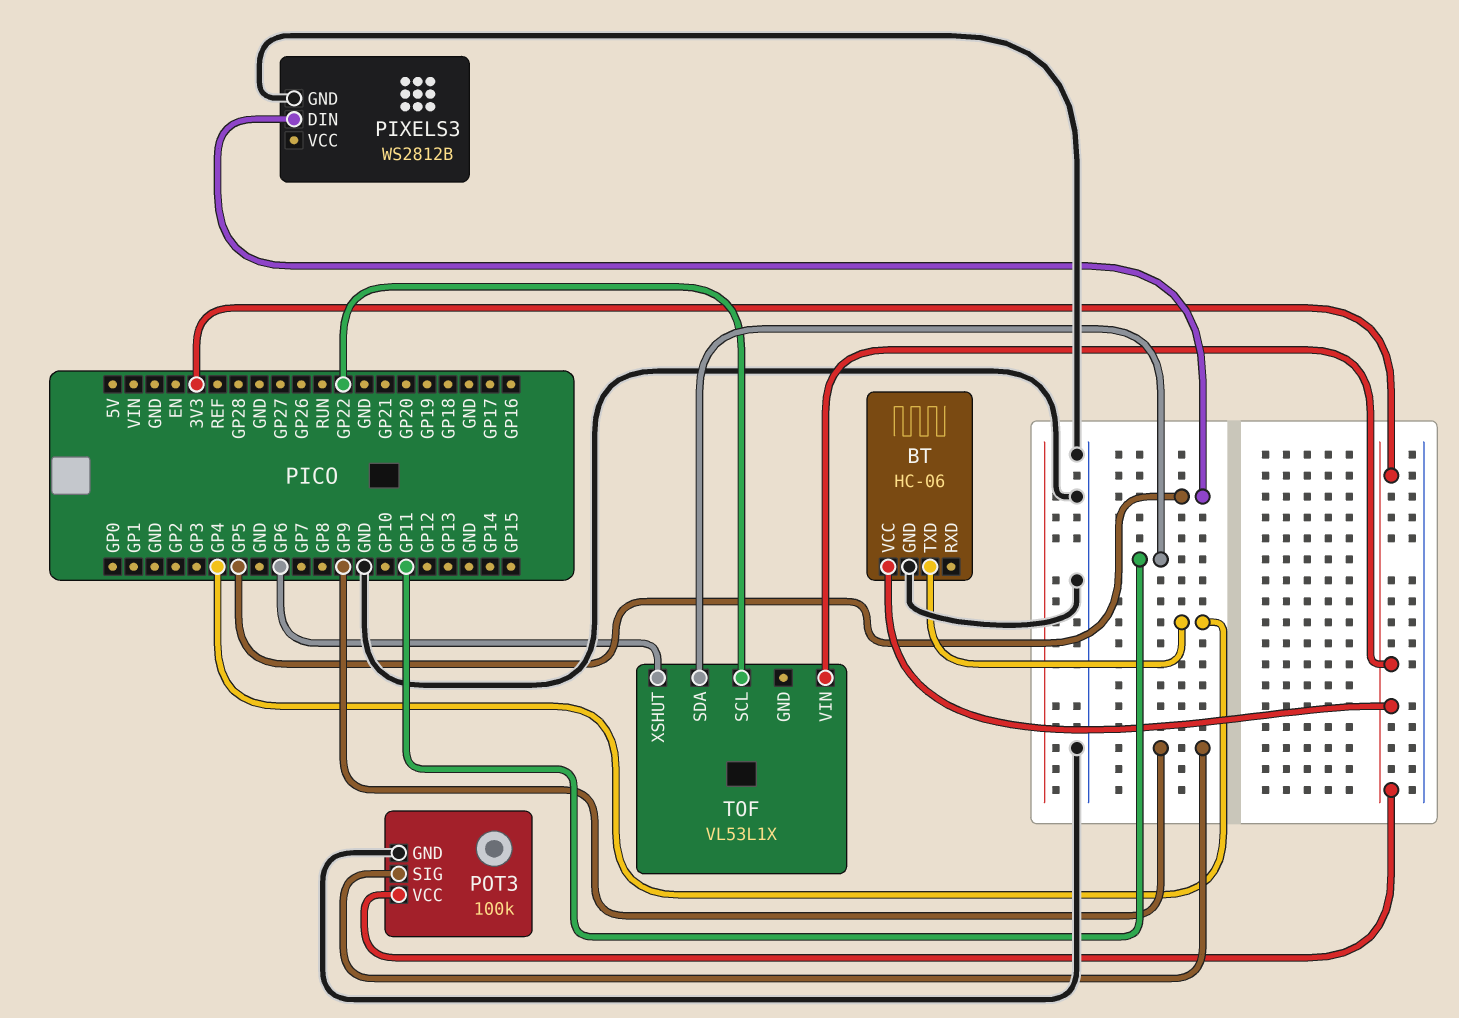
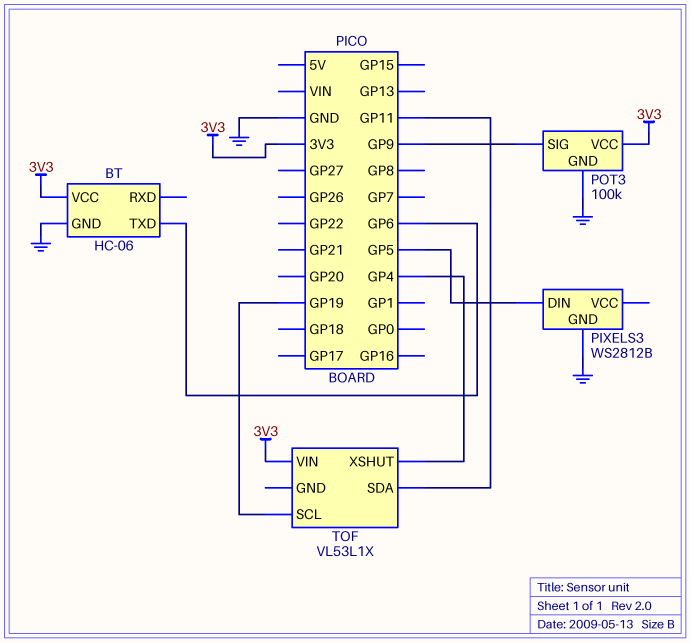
BT pin TXD: GP4 -> GP6
TOF pin SCL: GP22 -> GP19
TOF pin XSHUT: GP6 -> GP4

